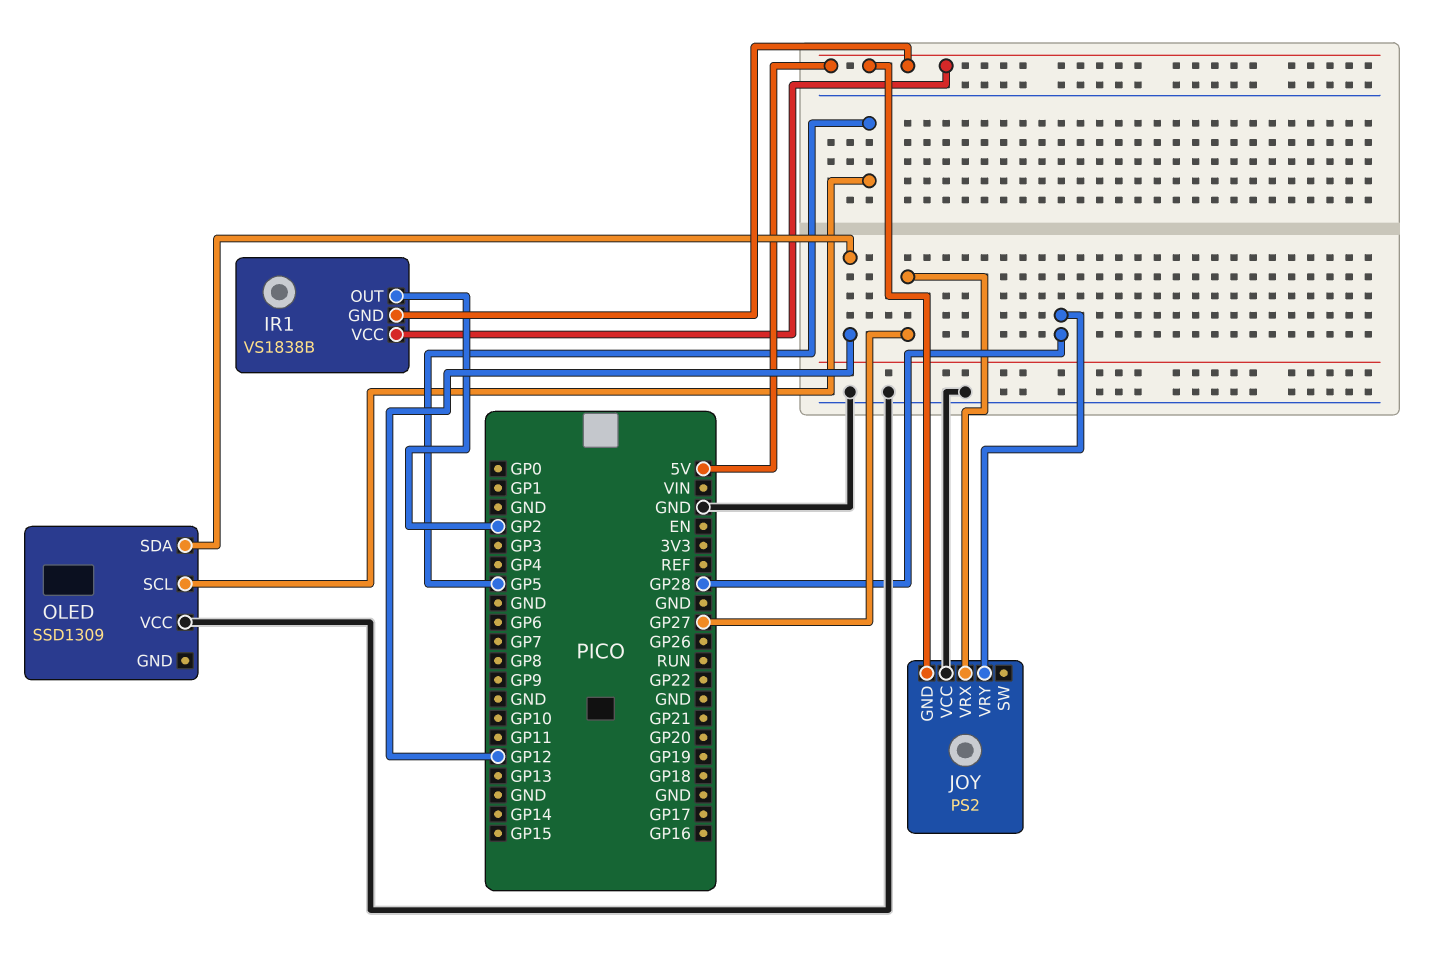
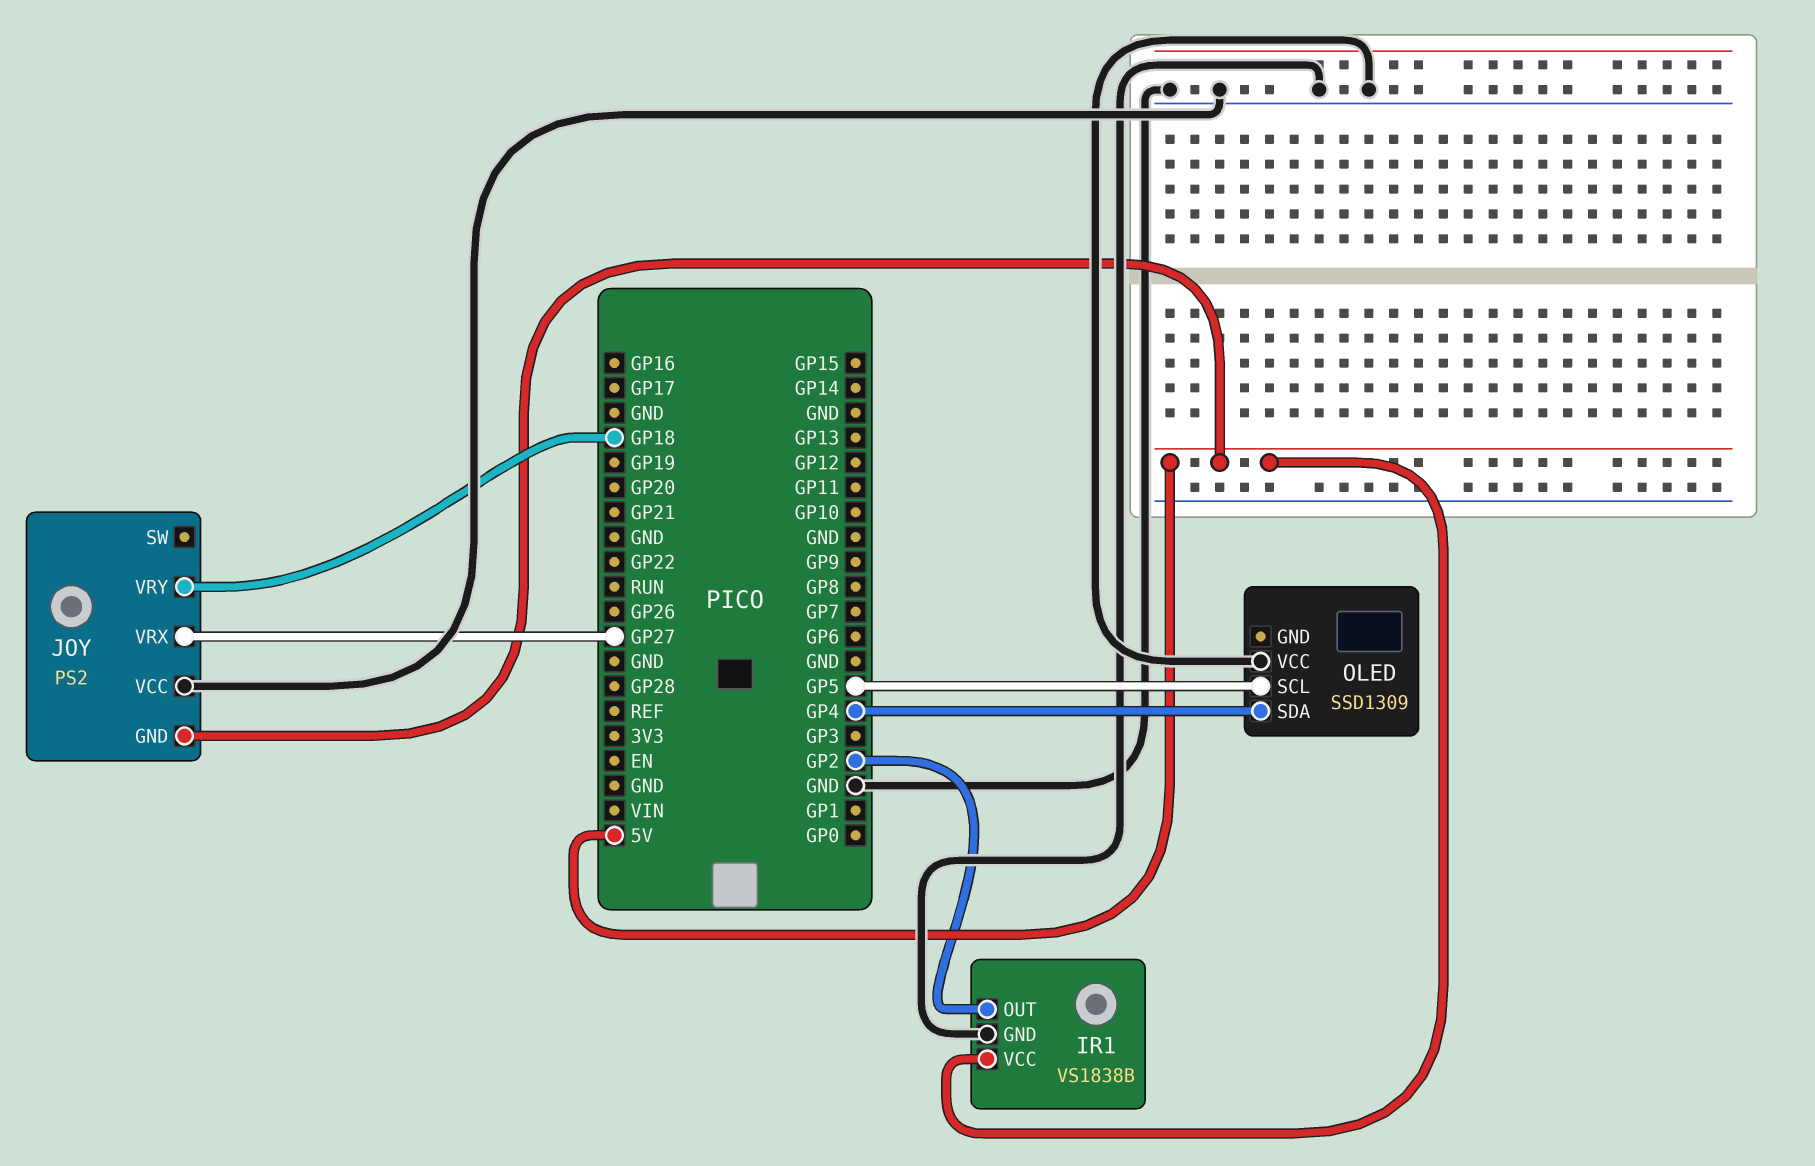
IR1 pin GND: 5V -> GND
JOY pin VRY: GP28 -> GP18
OLED pin SDA: GP12 -> GP4

